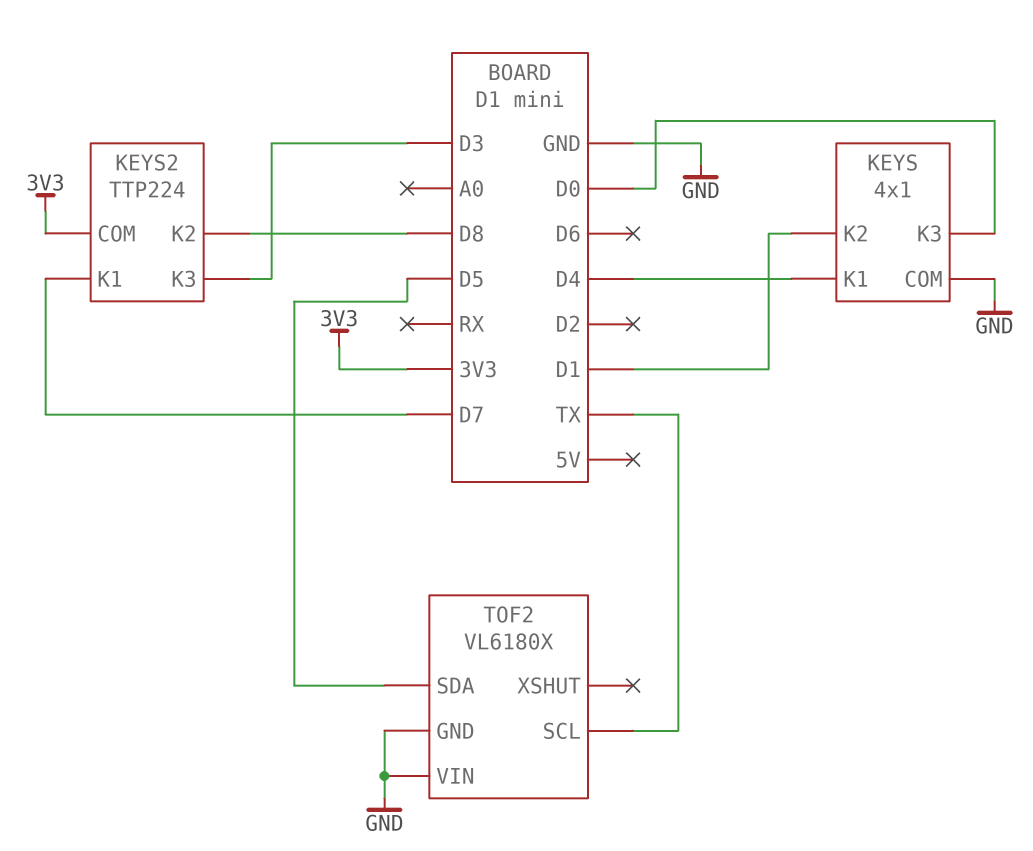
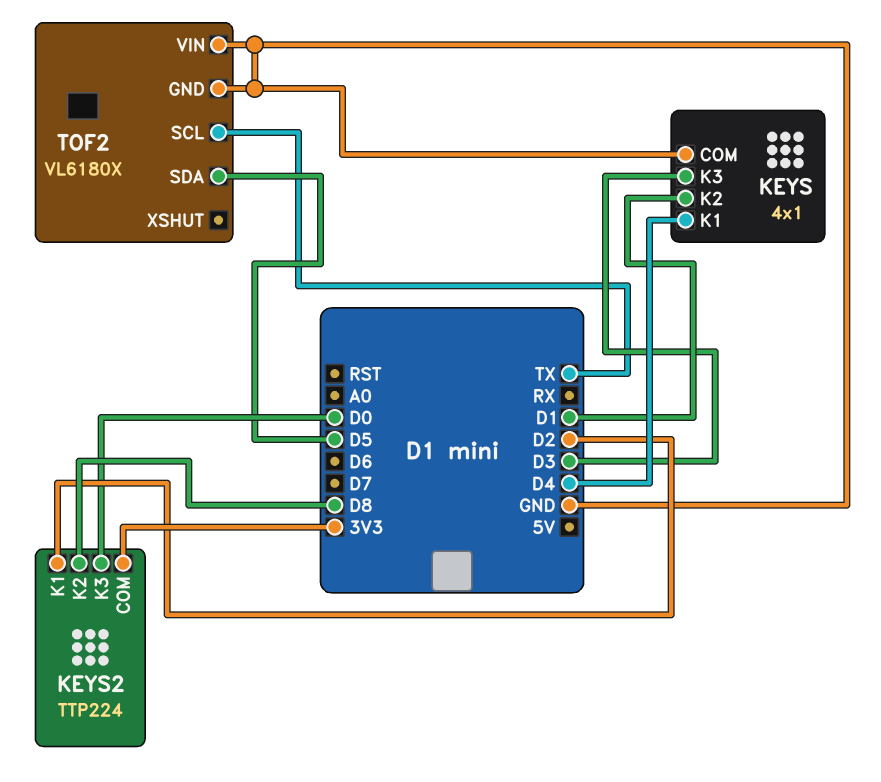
KEYS pin K3: D0 -> D3
KEYS2 pin K1: D7 -> D2
KEYS2 pin K3: D3 -> D0

